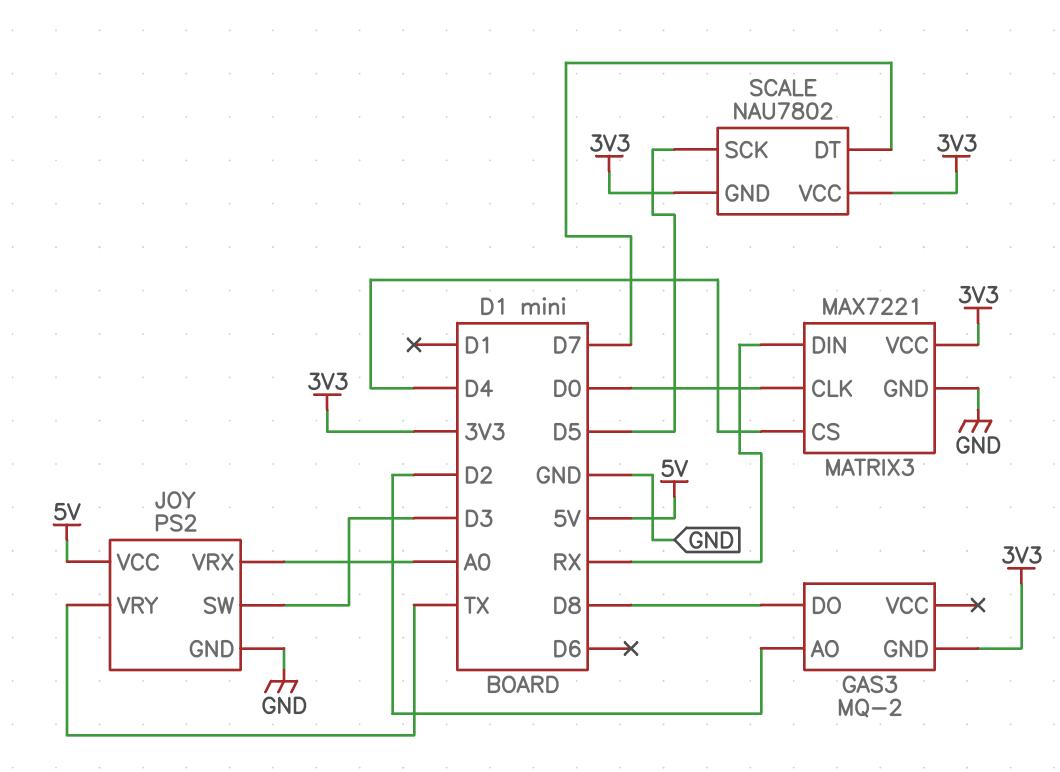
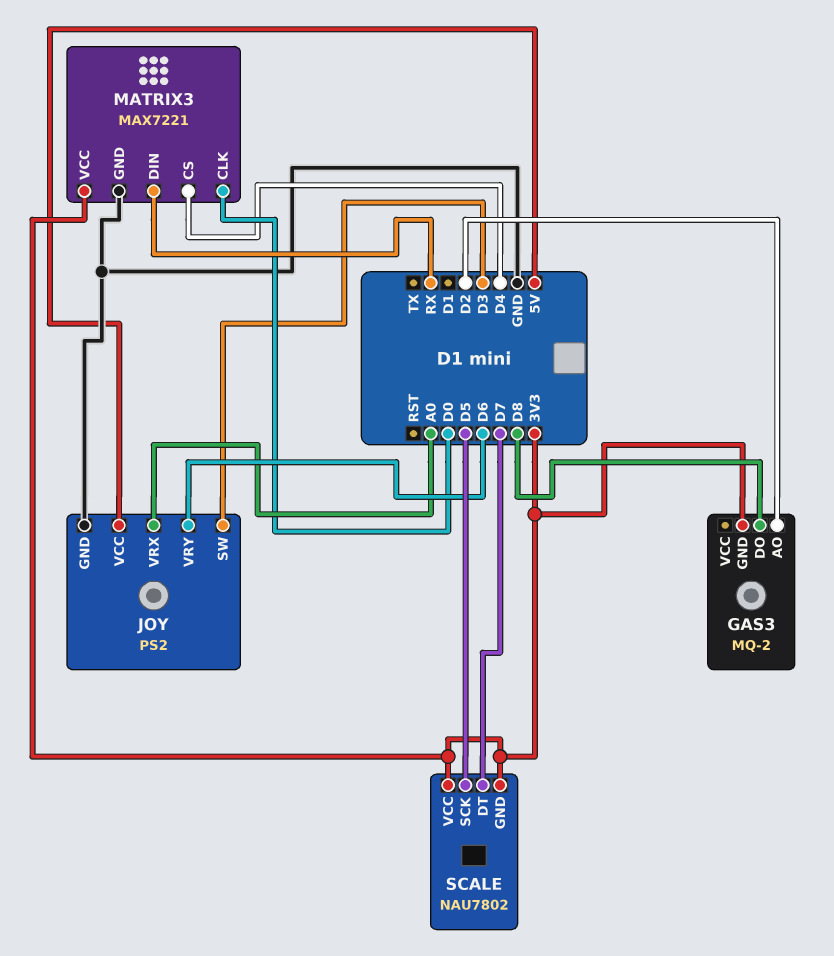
JOY pin VRY: TX -> D6

